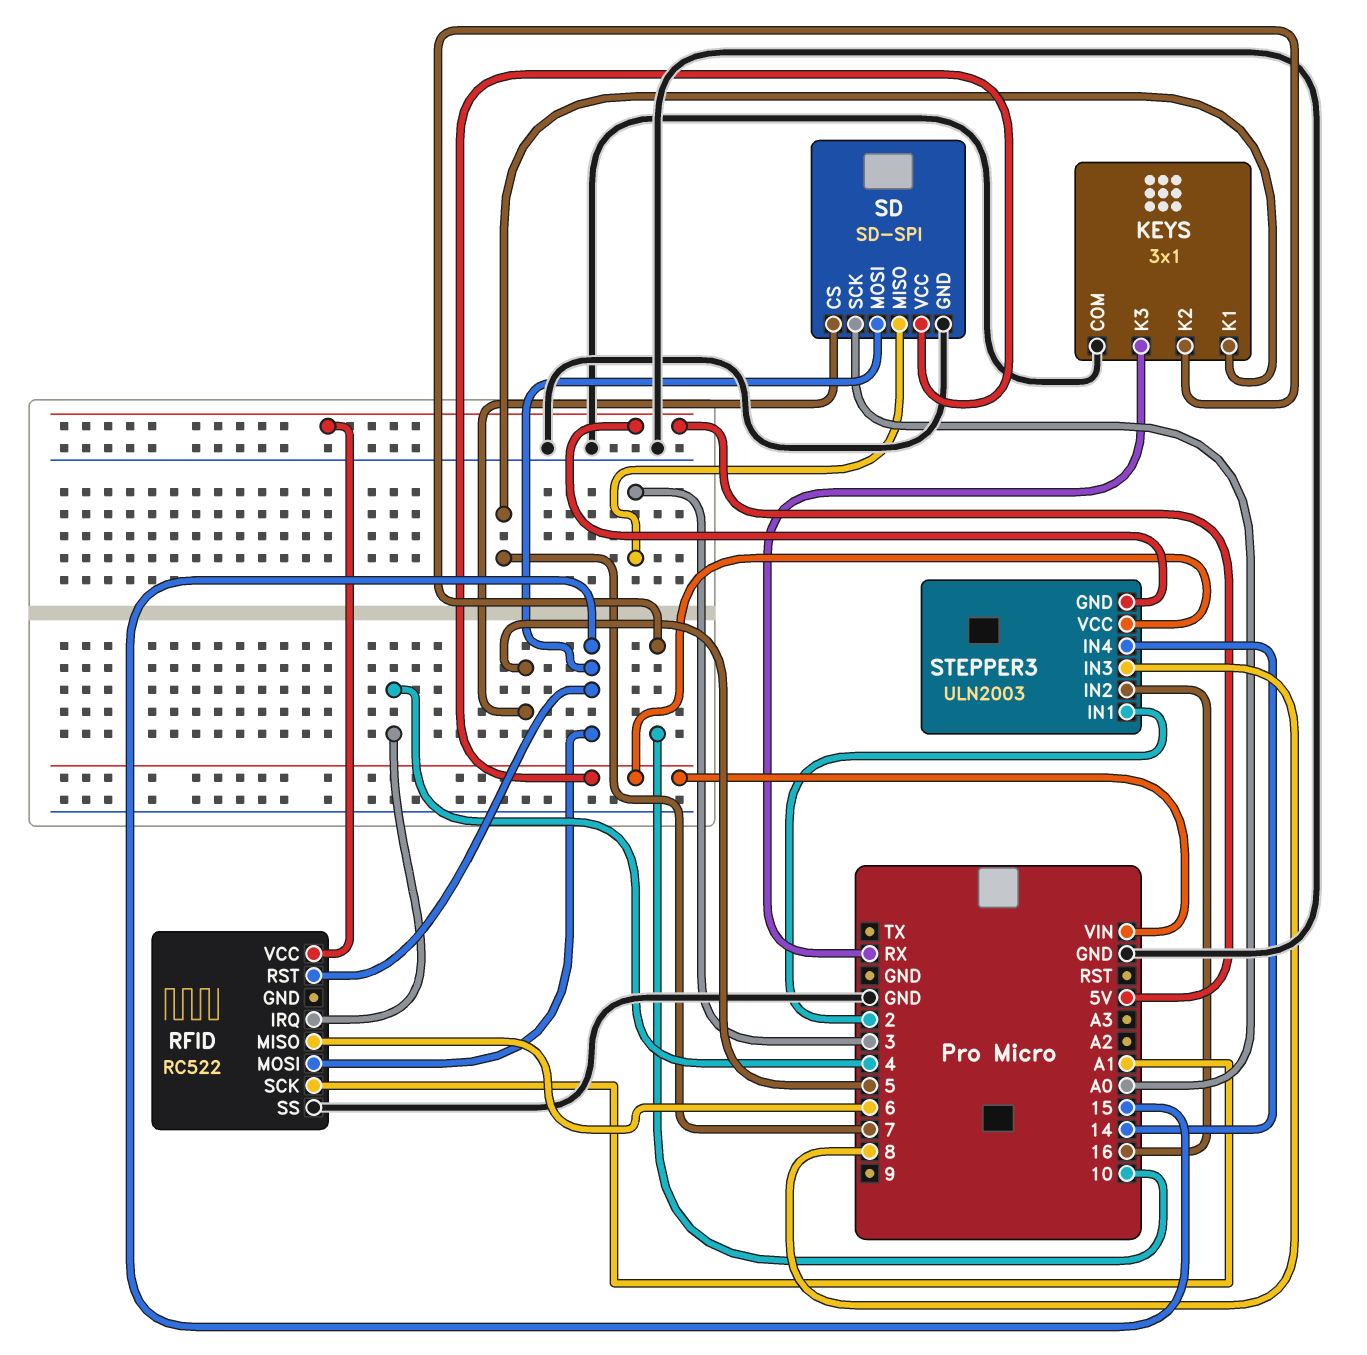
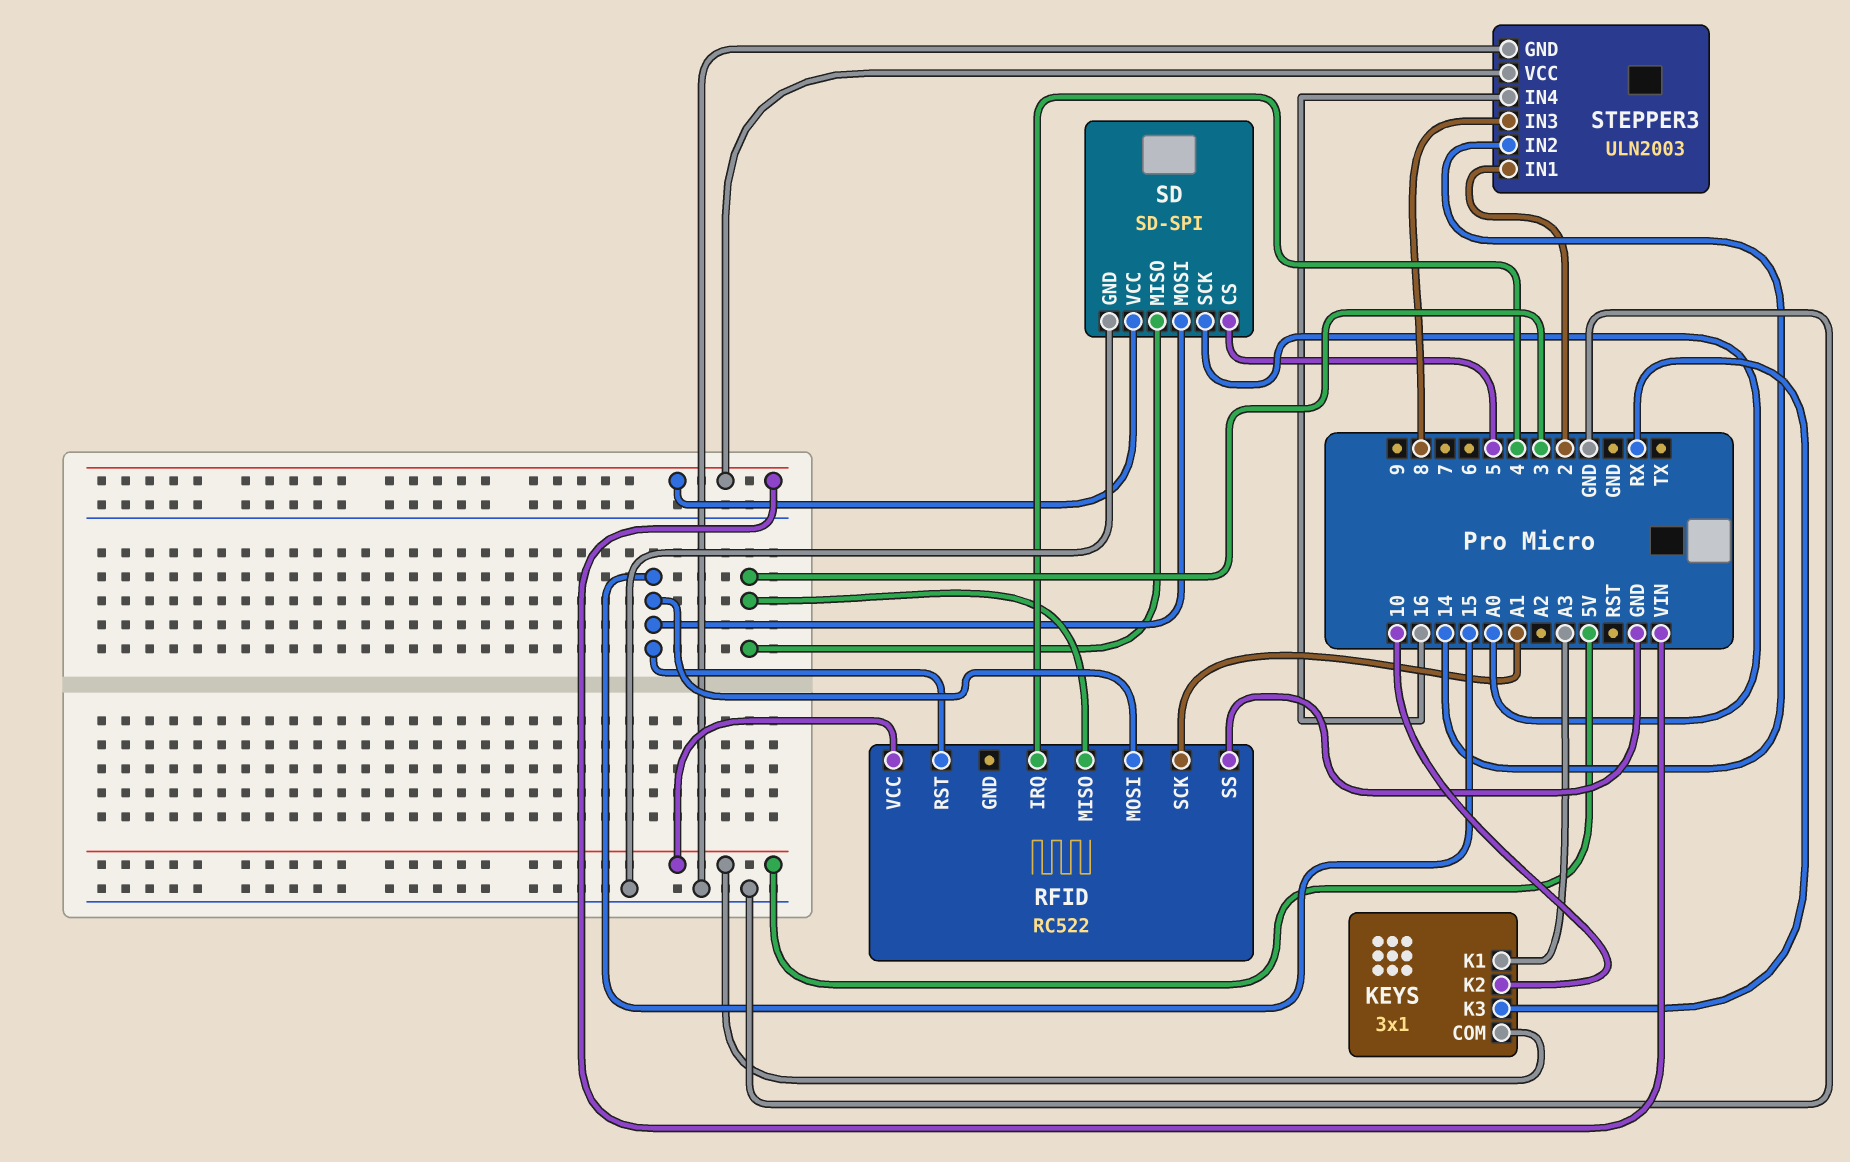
KEYS pin COM: GND -> 5V
KEYS pin K1: 7 -> A3
RFID pin MISO: 6 -> 3
STEPPER3 pin GND: 5V -> GND
STEPPER3 pin IN2: 16 -> 14
STEPPER3 pin IN4: 14 -> 16

